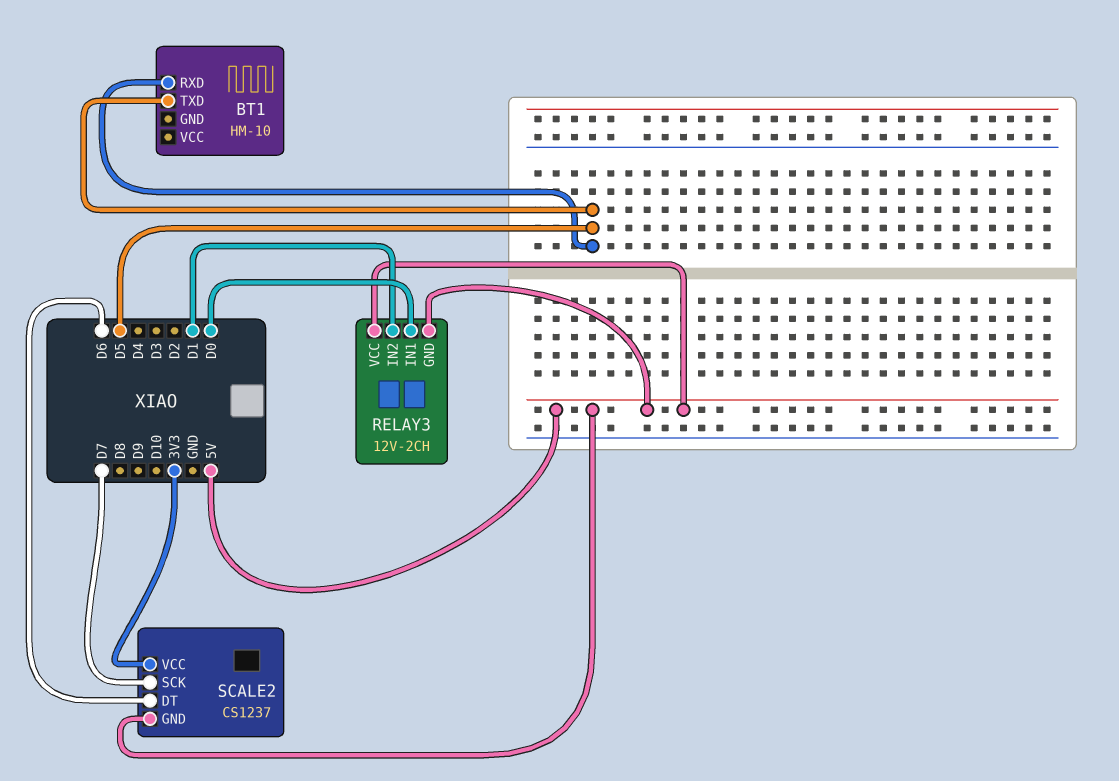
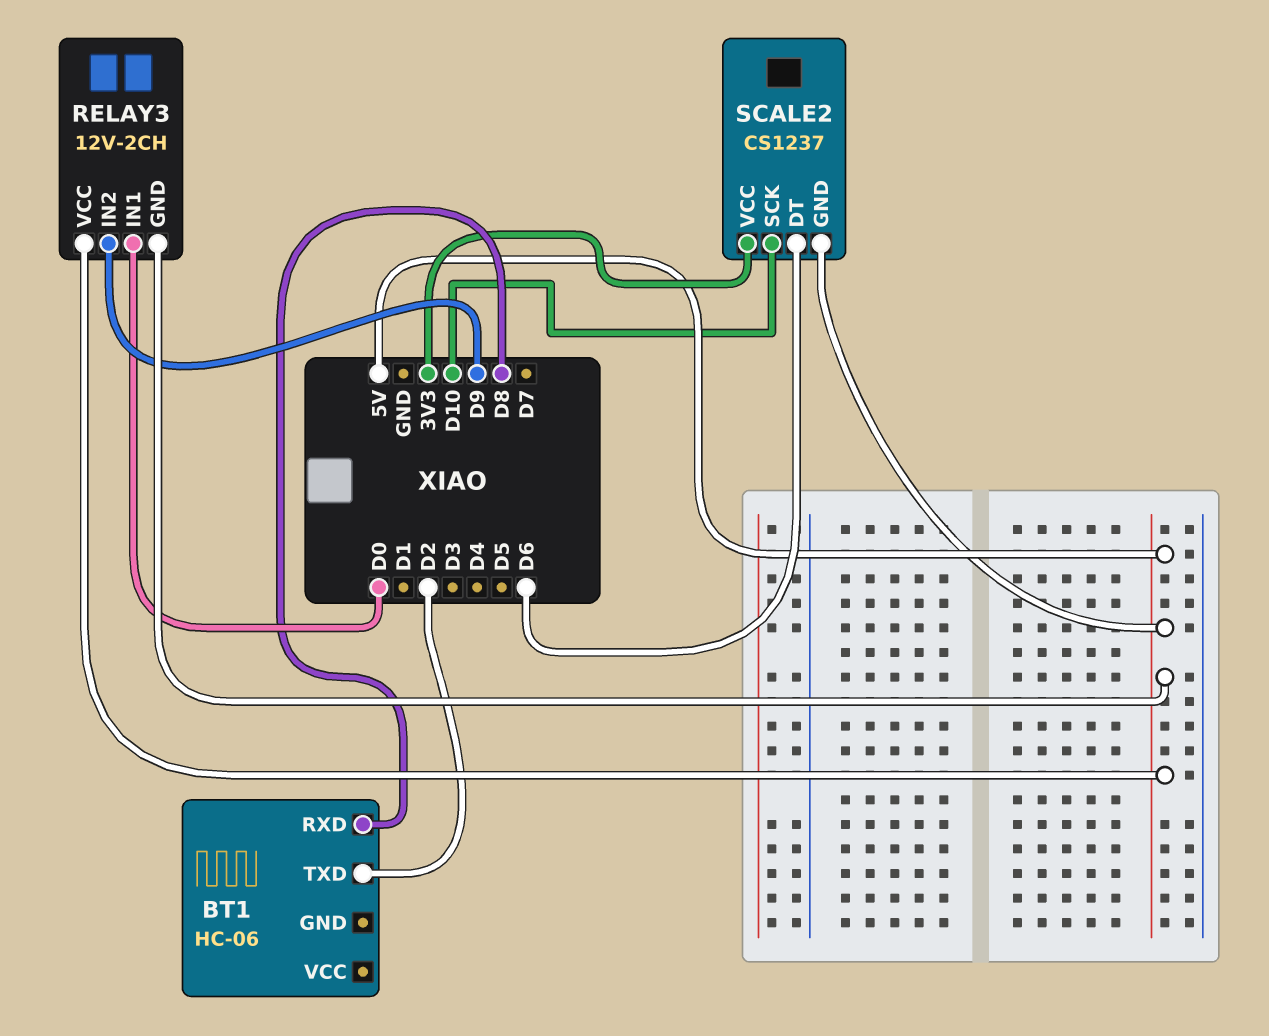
BT1: HM-10 -> HC-06
BT1 pin RXD: D5 -> D8
BT1 pin TXD: D5 -> D2
RELAY3 pin IN2: D1 -> D9
SCALE2 pin SCK: D7 -> D10

